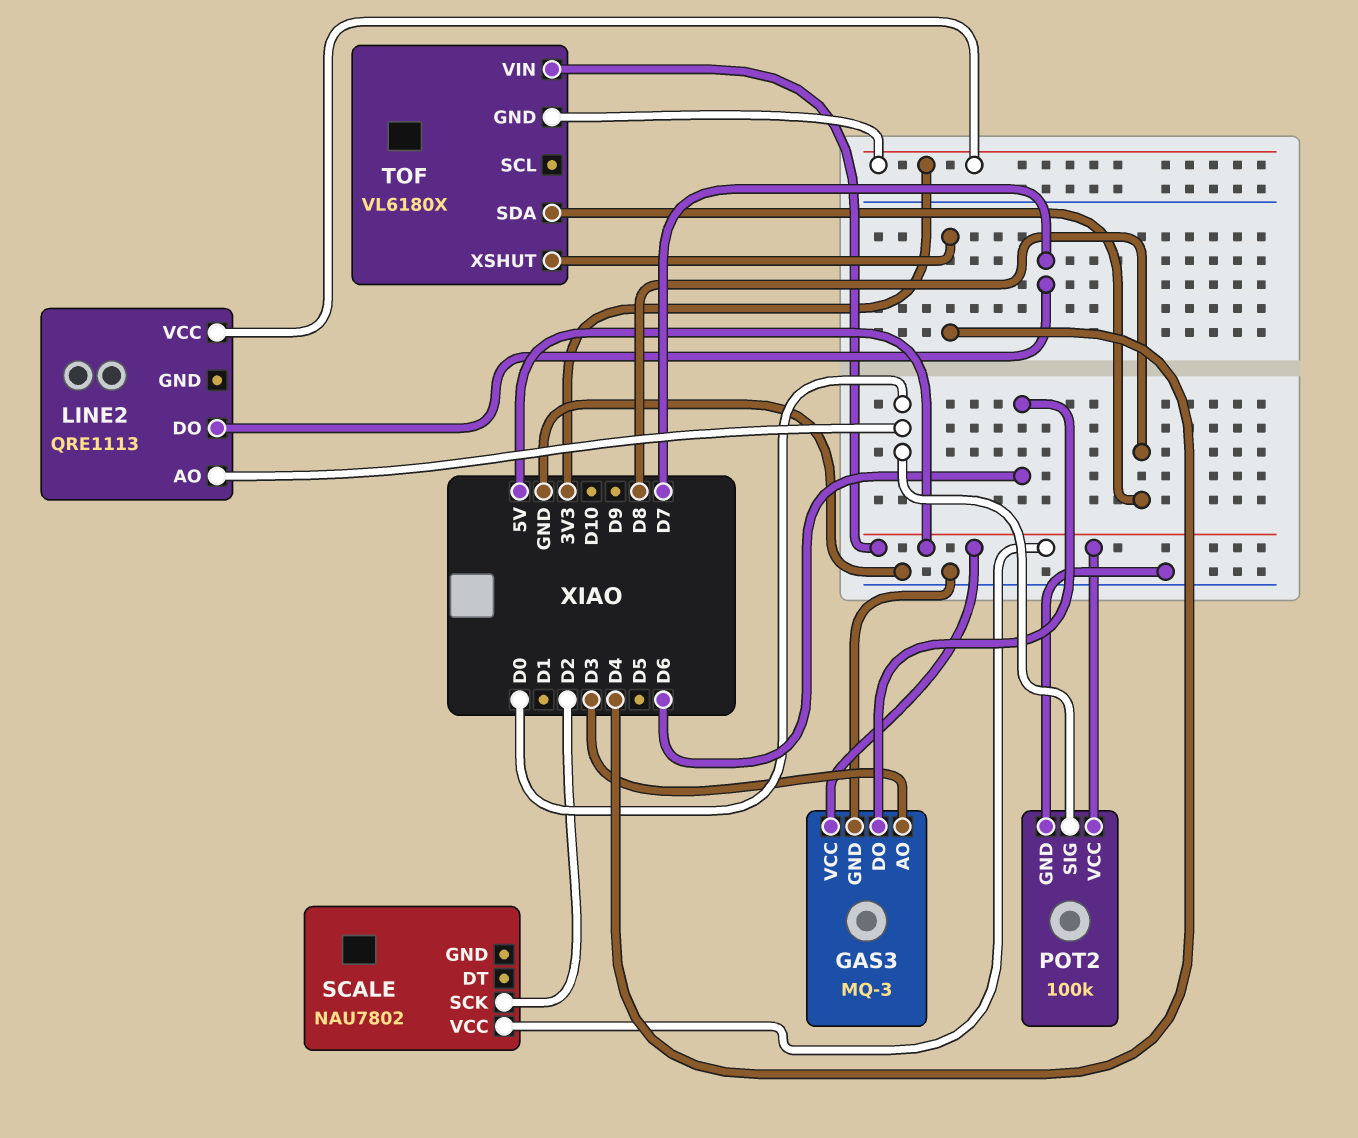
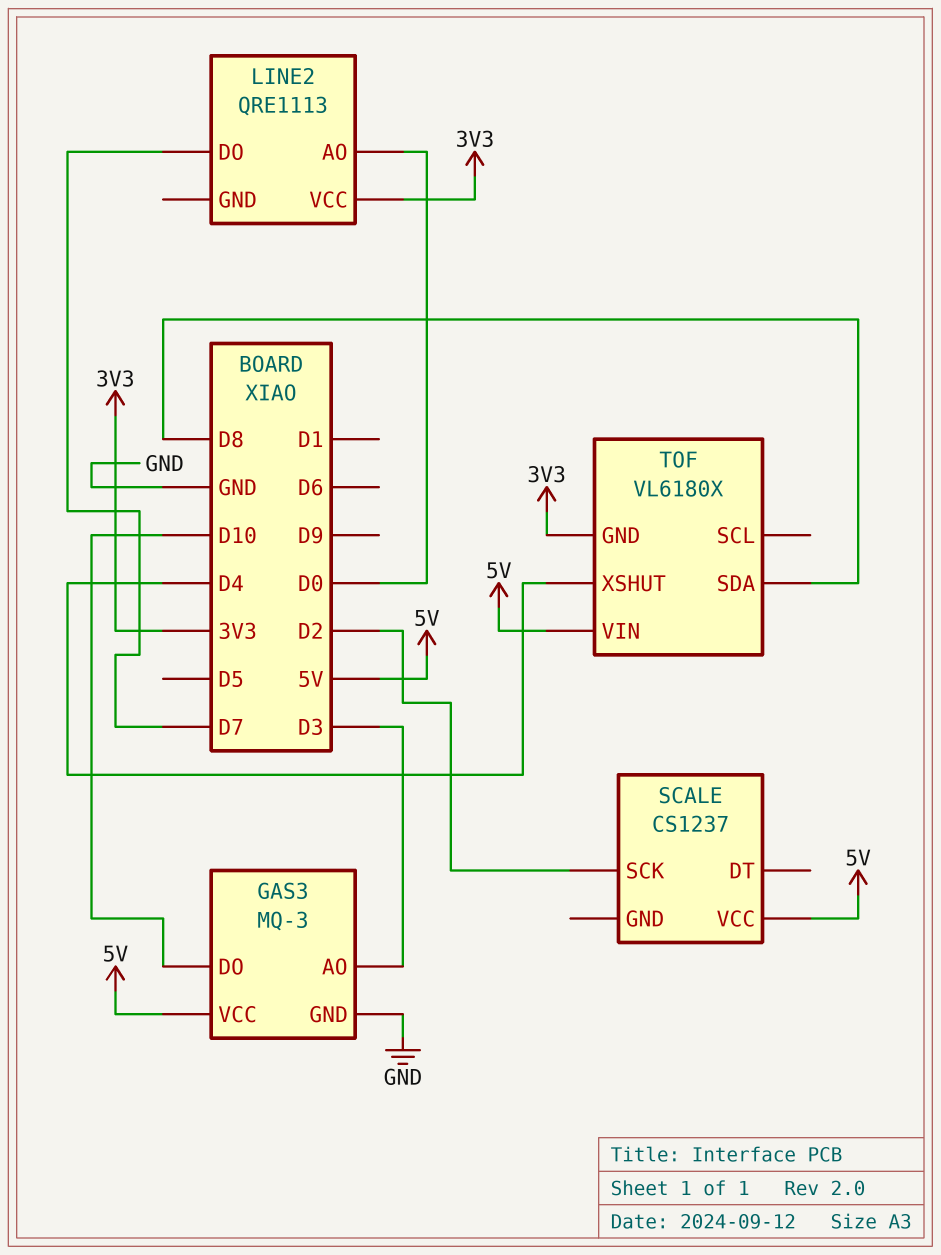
GAS3 pin DO: D6 -> D10
POT2: 100k -> none
POT2 pin GND: GND -> none
POT2 pin SIG: D0 -> none
POT2 pin VCC: 5V -> none
SCALE: NAU7802 -> CS1237

